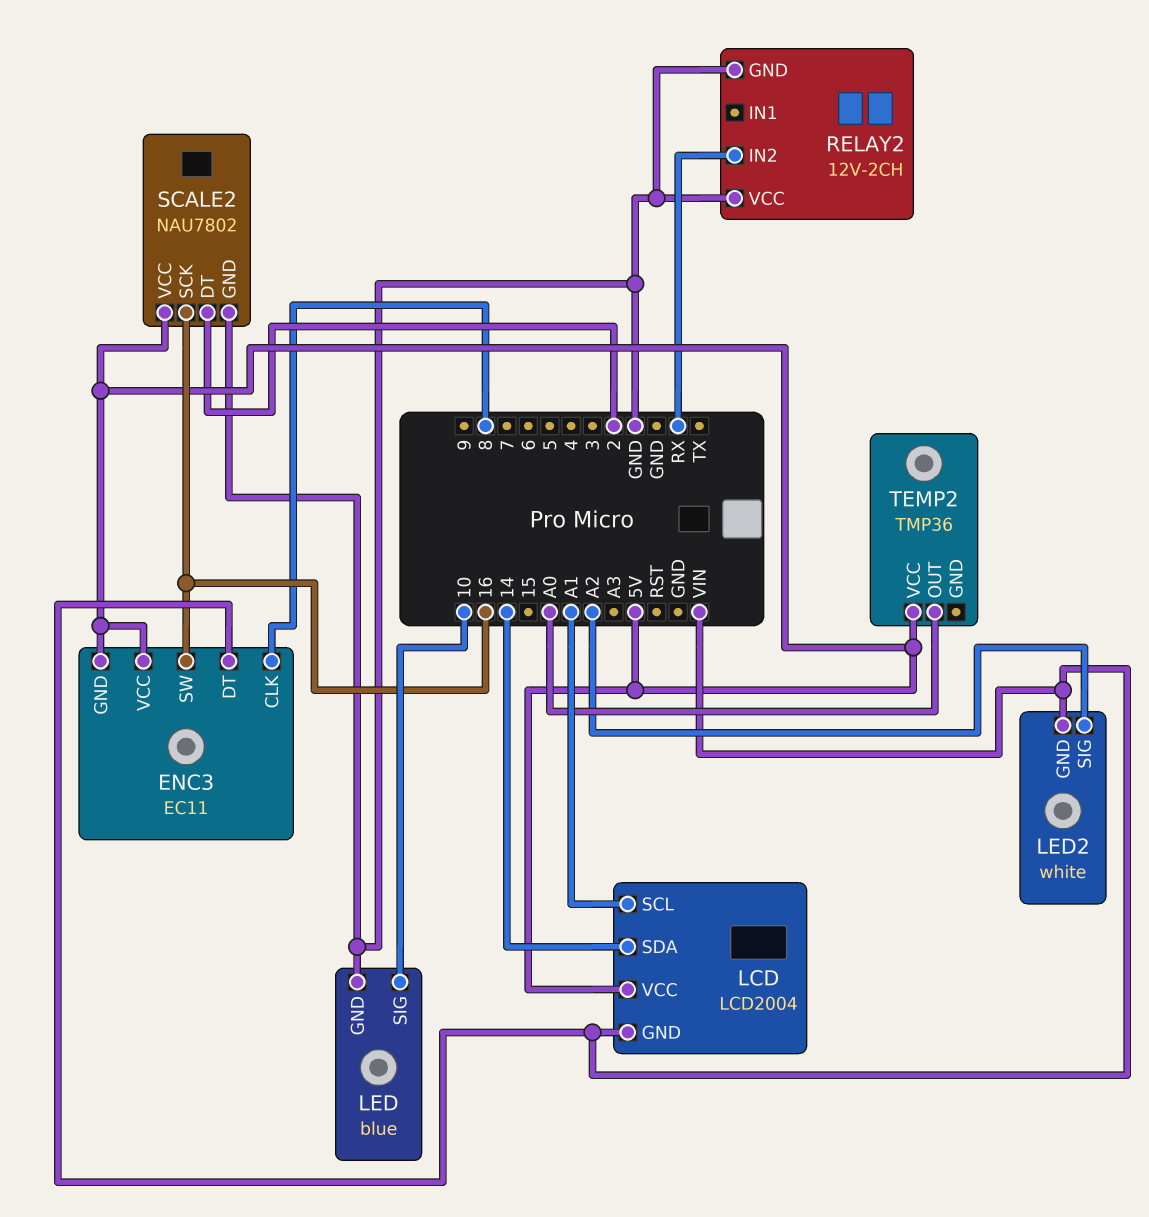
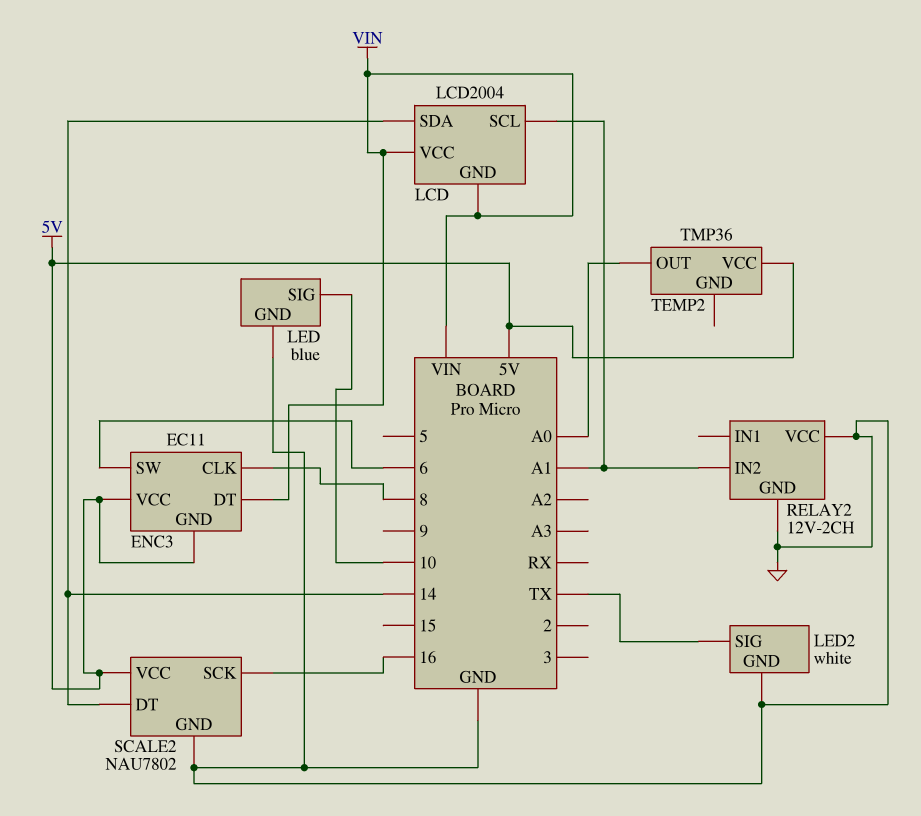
ENC3 pin SW: 16 -> 6
LCD pin VCC: 5V -> VIN
LED2 pin GND: VIN -> GND
LED2 pin SIG: A2 -> TX
RELAY2 pin IN2: RX -> A1
SCALE2 pin DT: 2 -> 14

